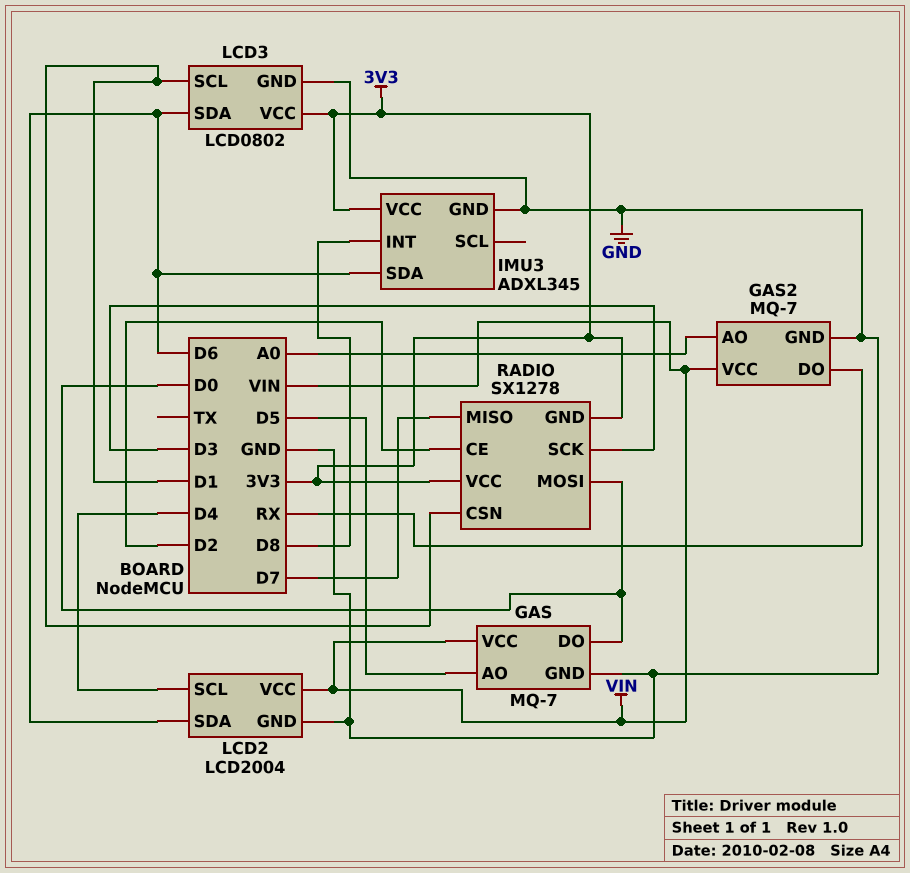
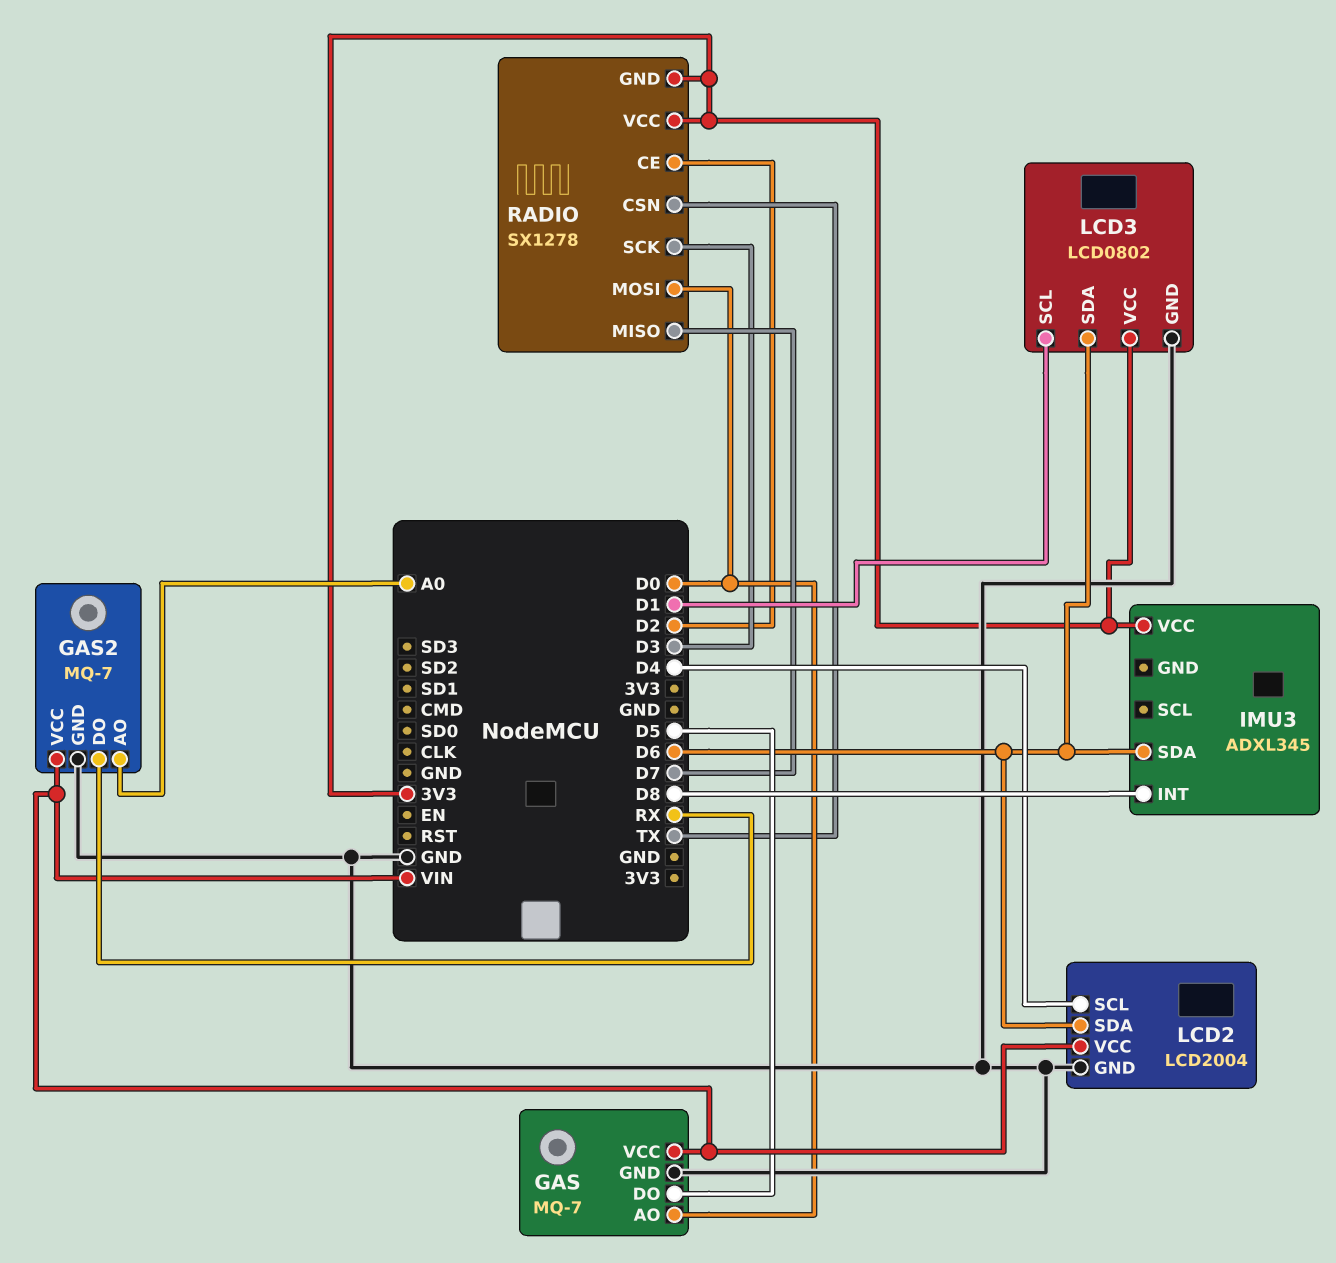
GAS pin AO: D5 -> D0
GAS pin DO: D0 -> D5
IMU3 pin GND: GND -> none
RADIO pin CSN: D1 -> TX

